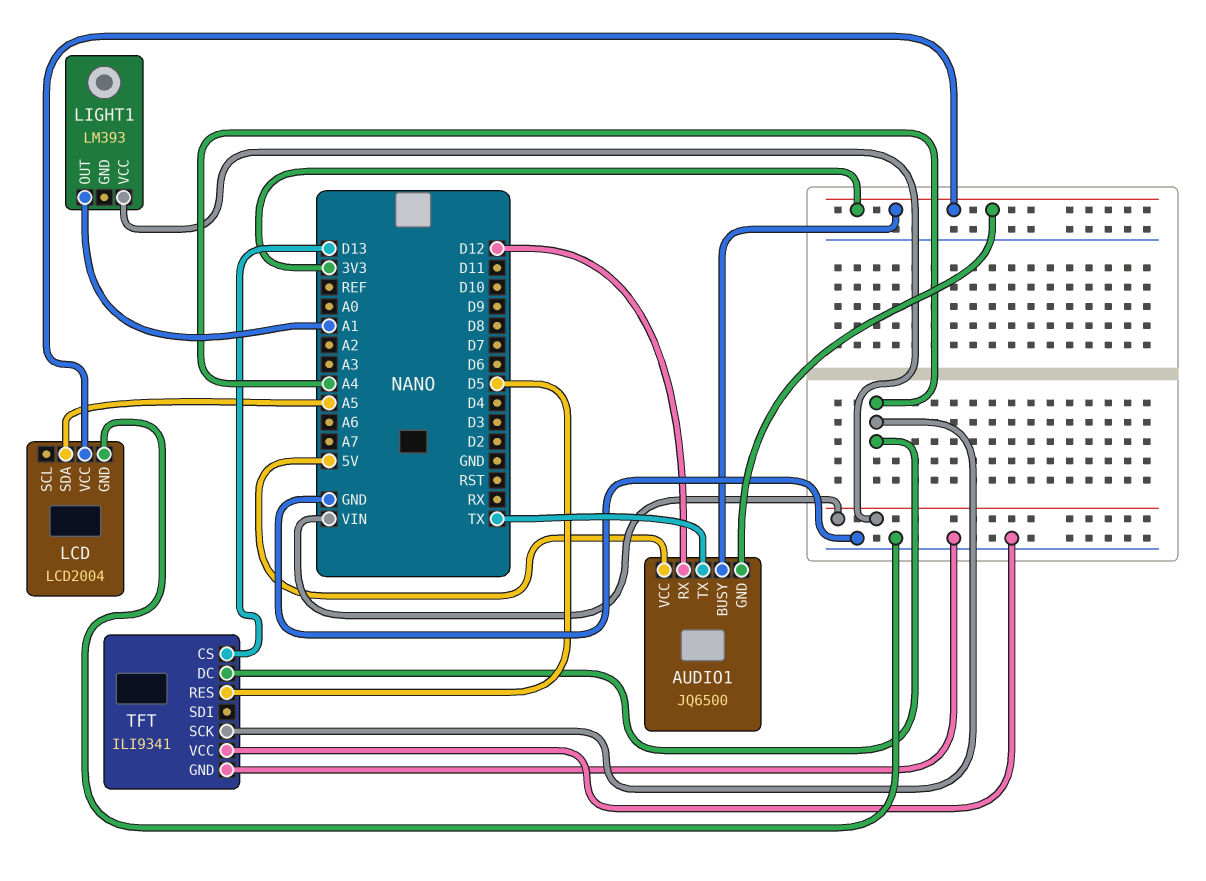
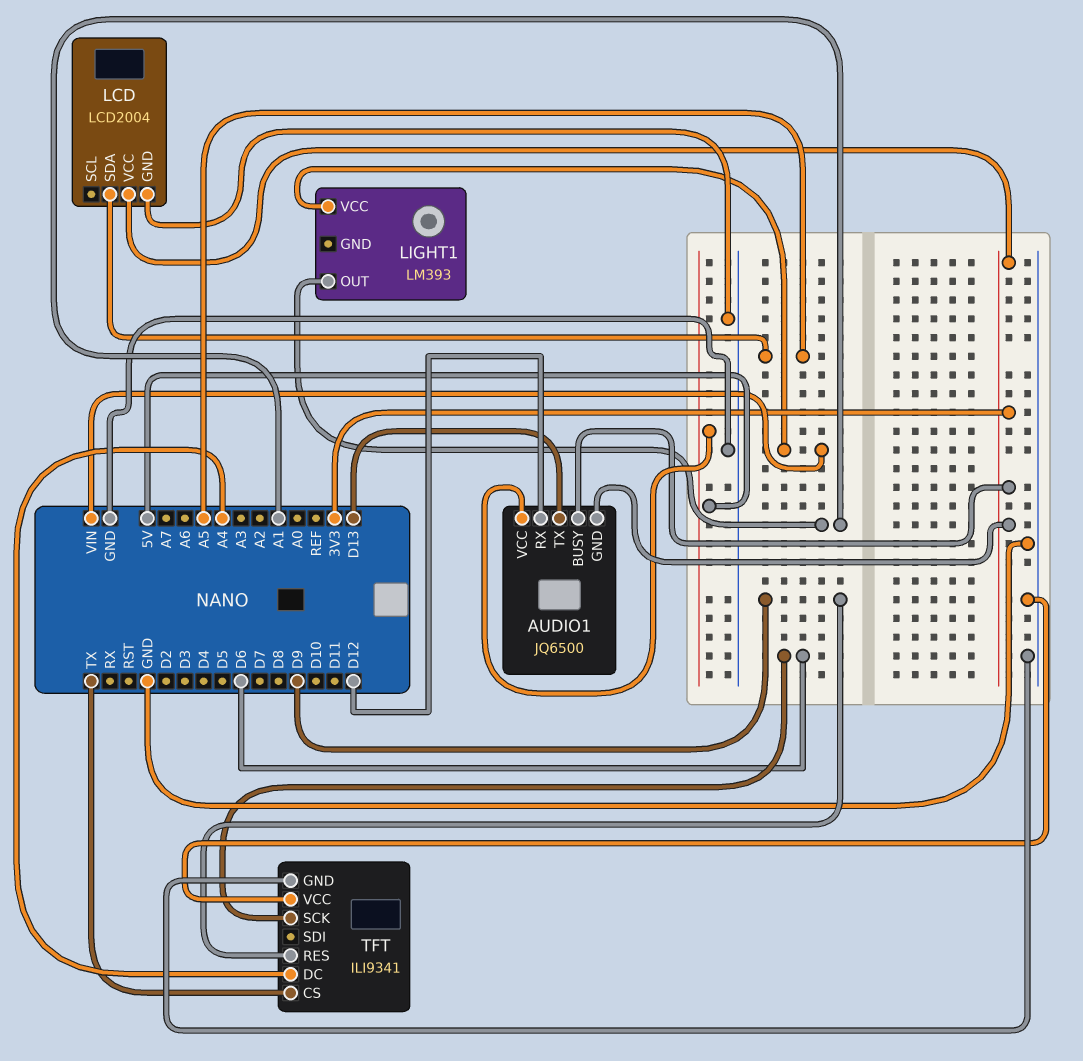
AUDIO1 pin TX: TX -> D13
TFT pin CS: D13 -> TX
TFT pin RES: D5 -> D9
TFT pin SCK: A4 -> D6

